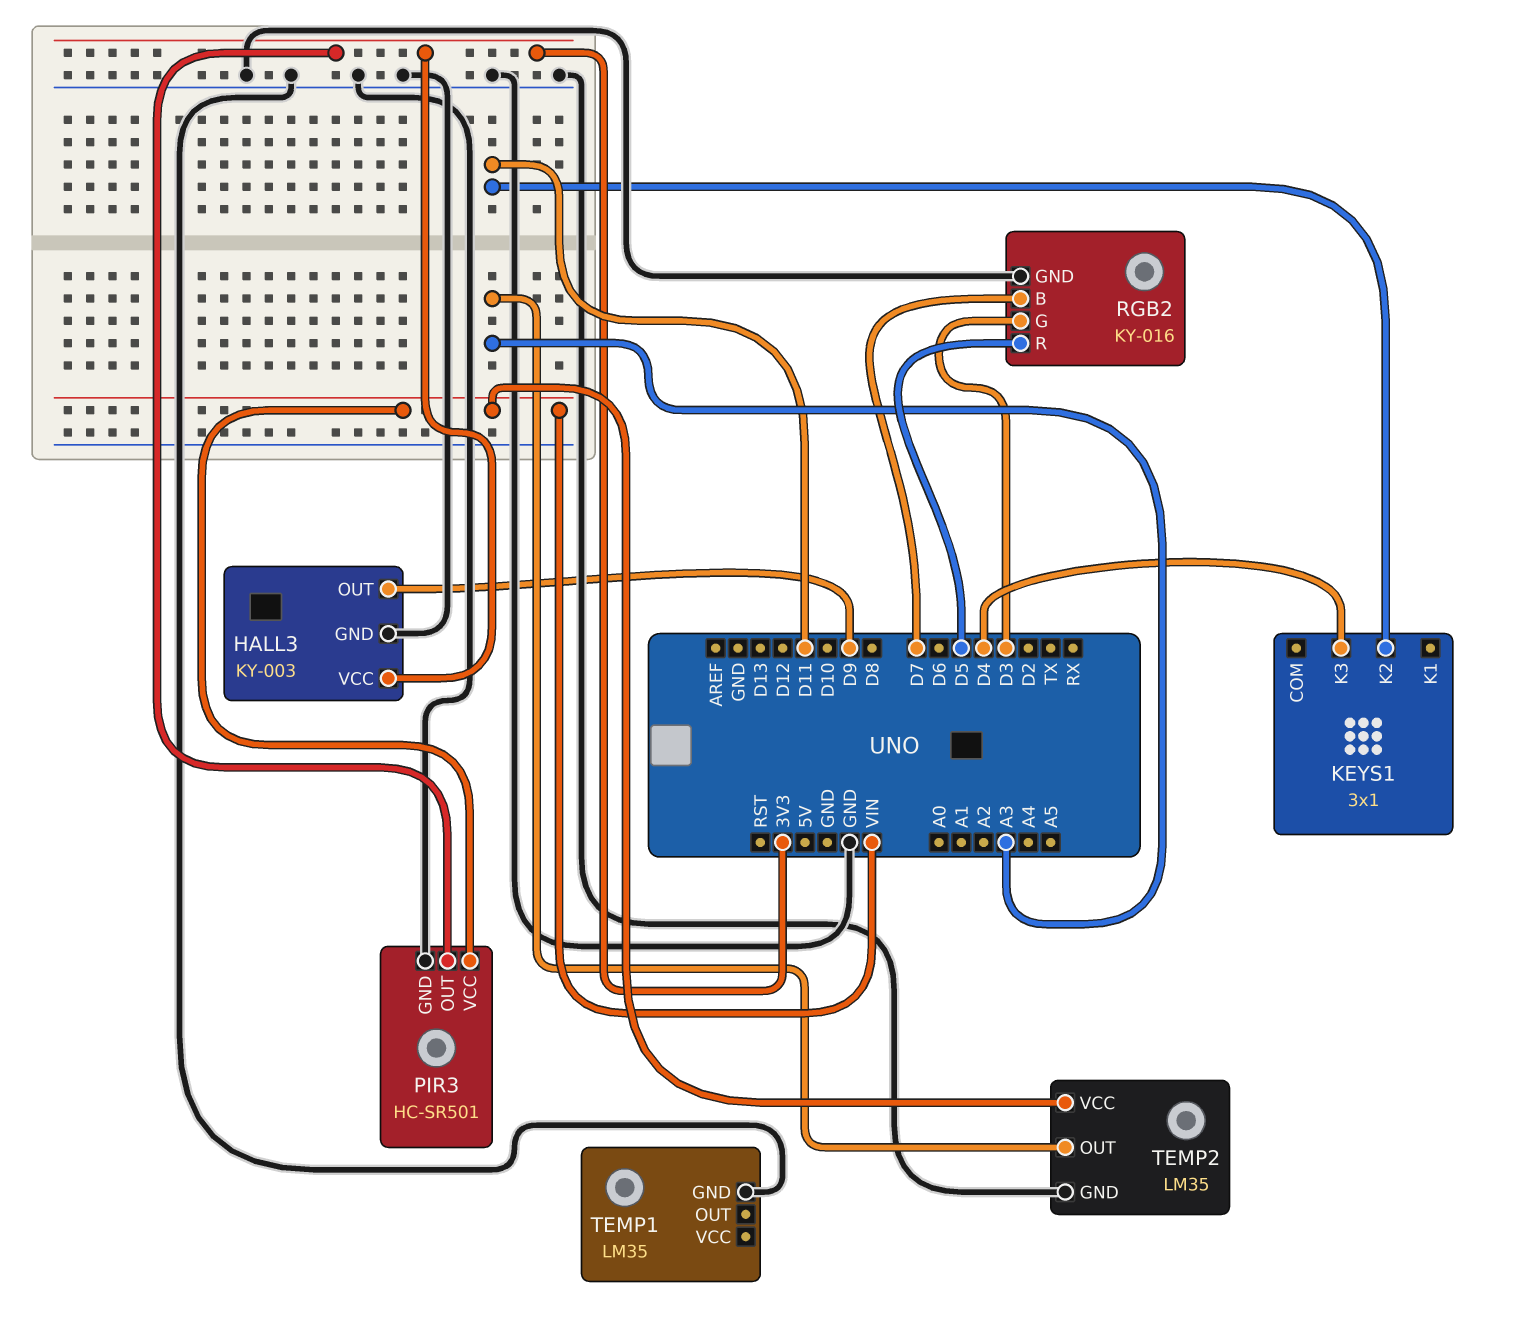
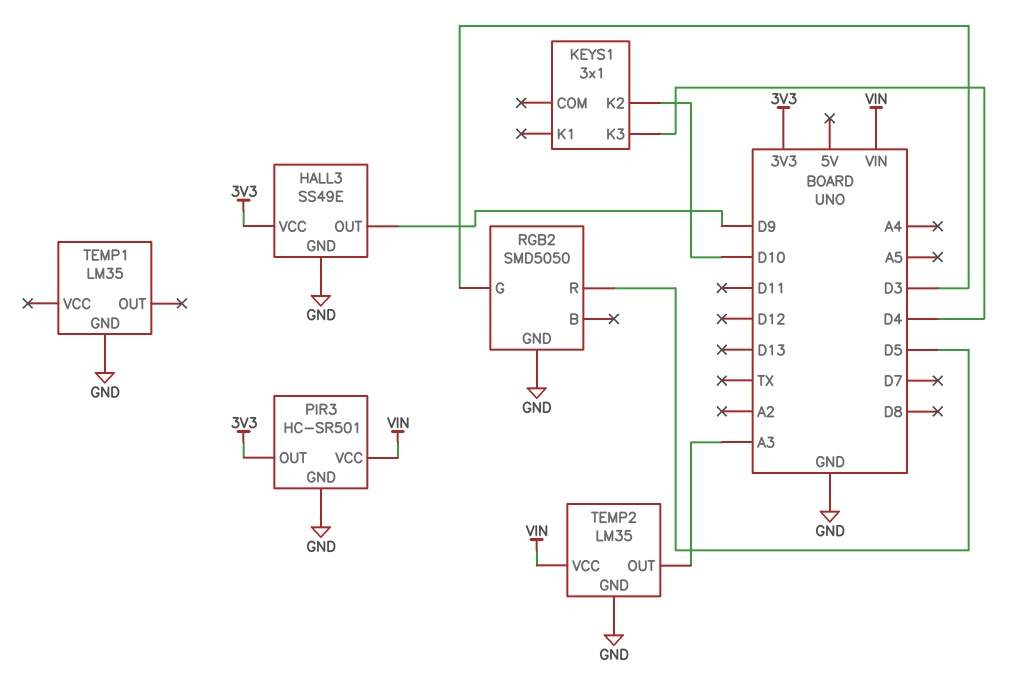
HALL3: KY-003 -> SS49E
KEYS1 pin K2: D11 -> D10
RGB2: KY-016 -> SMD5050
RGB2 pin B: D7 -> none

